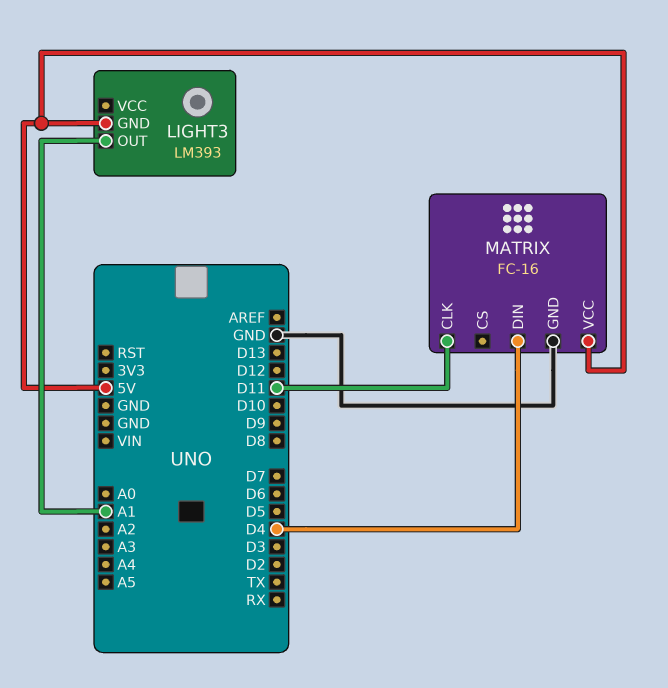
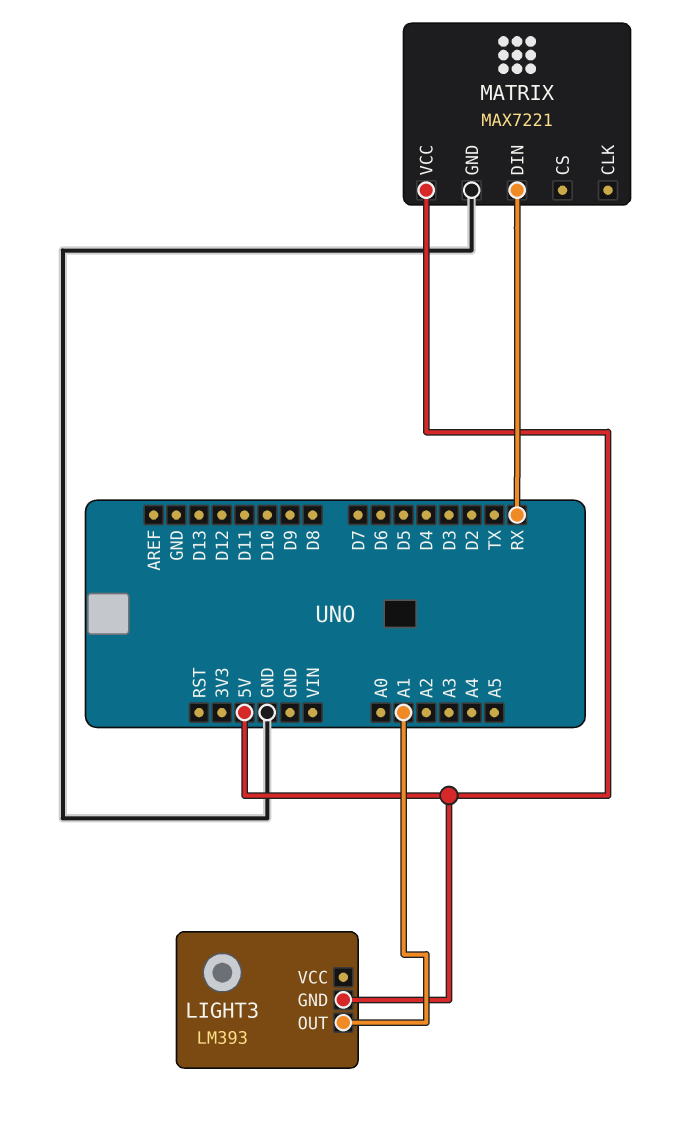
MATRIX: FC-16 -> MAX7221
MATRIX pin CLK: D11 -> none
MATRIX pin DIN: D4 -> RX

